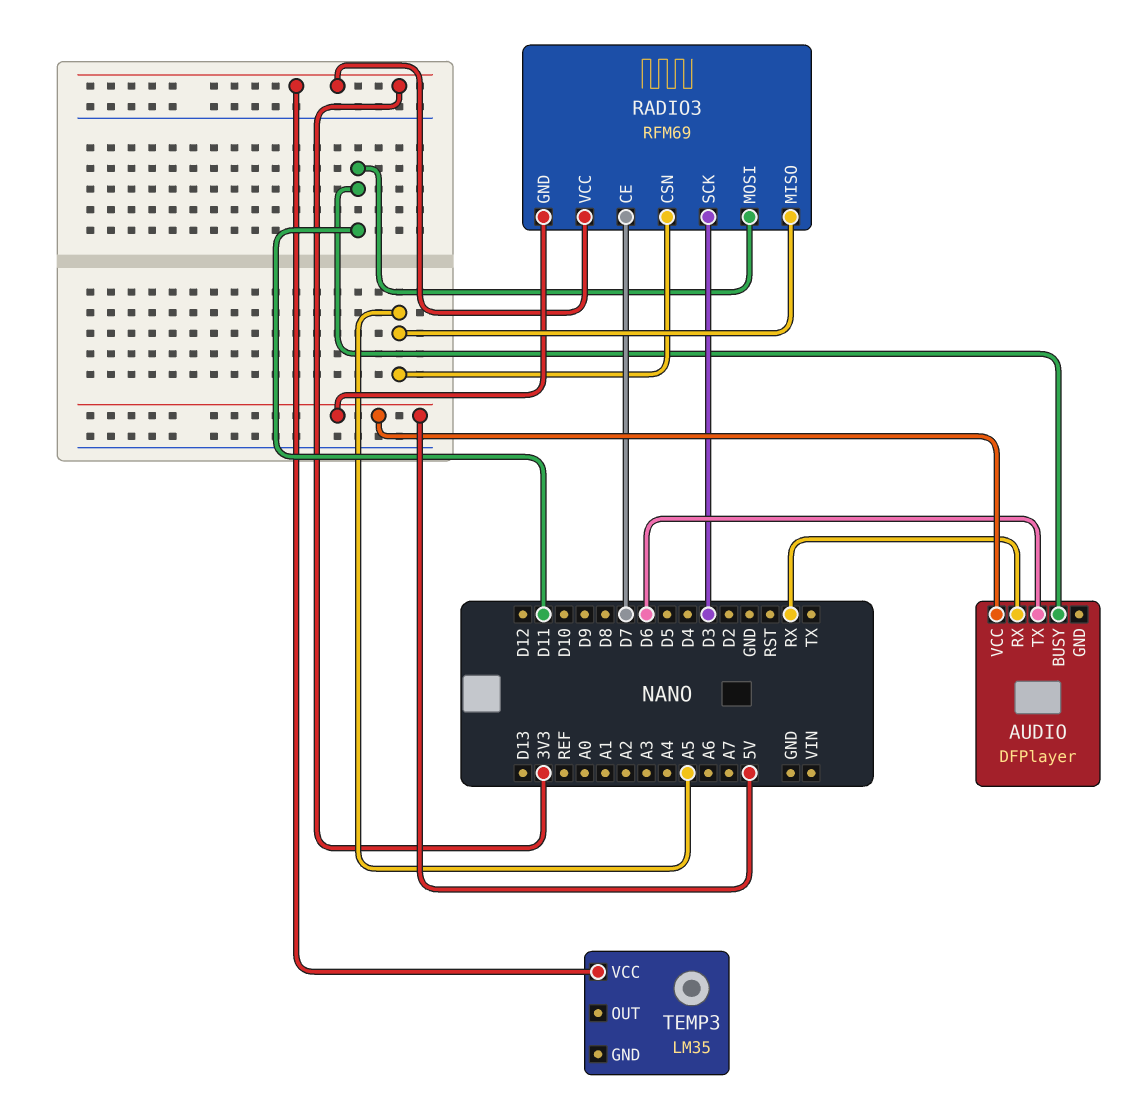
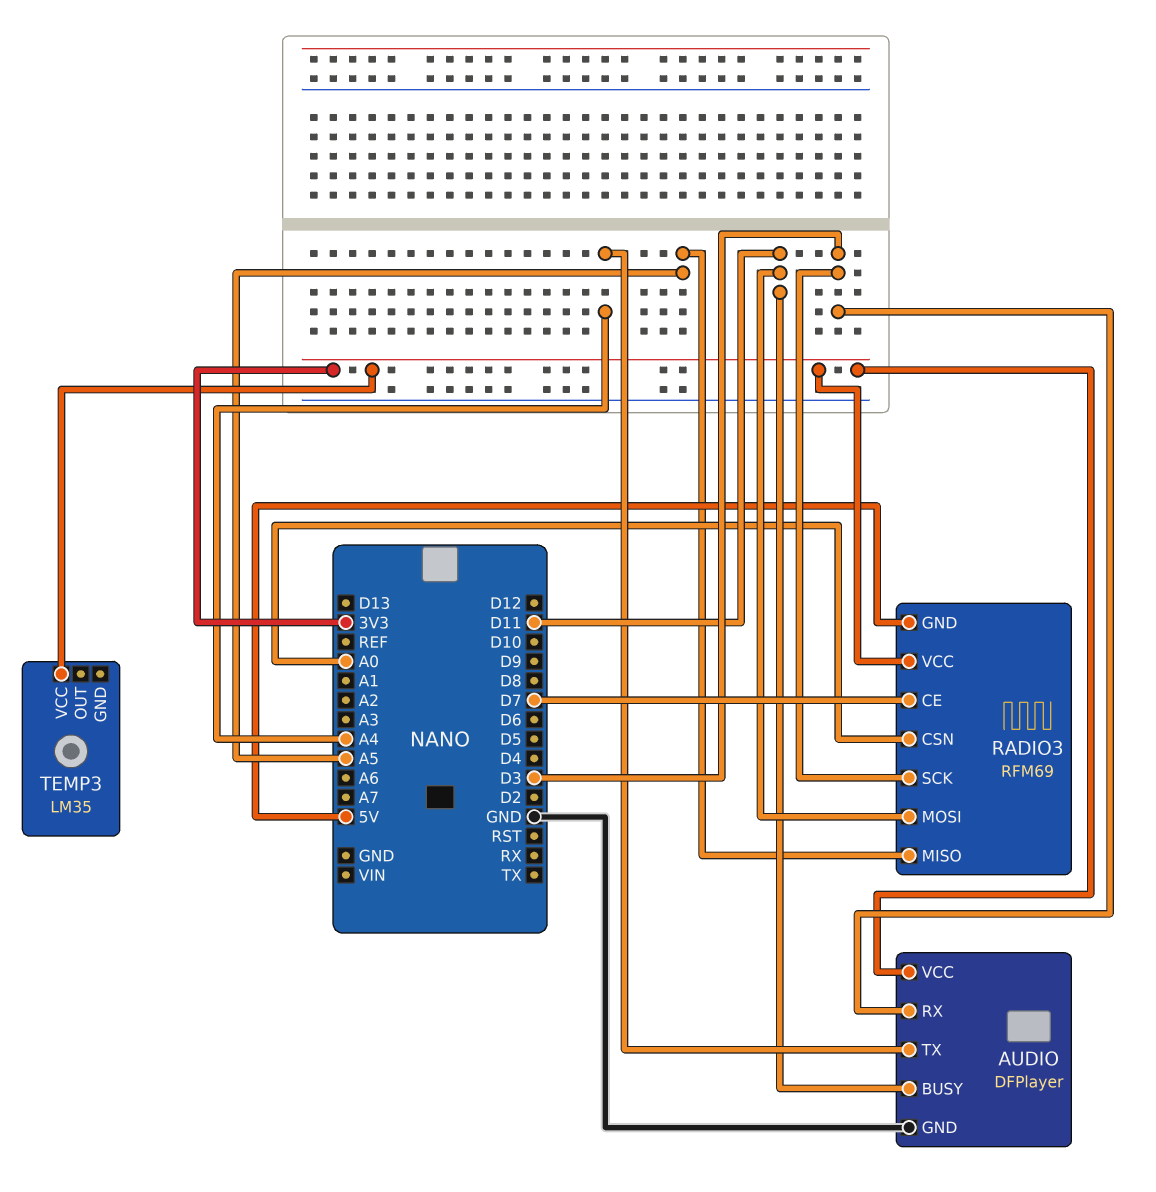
AUDIO pin GND: none -> GND
AUDIO pin RX: RX -> D3
AUDIO pin TX: D6 -> A4
AUDIO pin VCC: 5V -> 3V3
RADIO3 pin CSN: A5 -> A0

